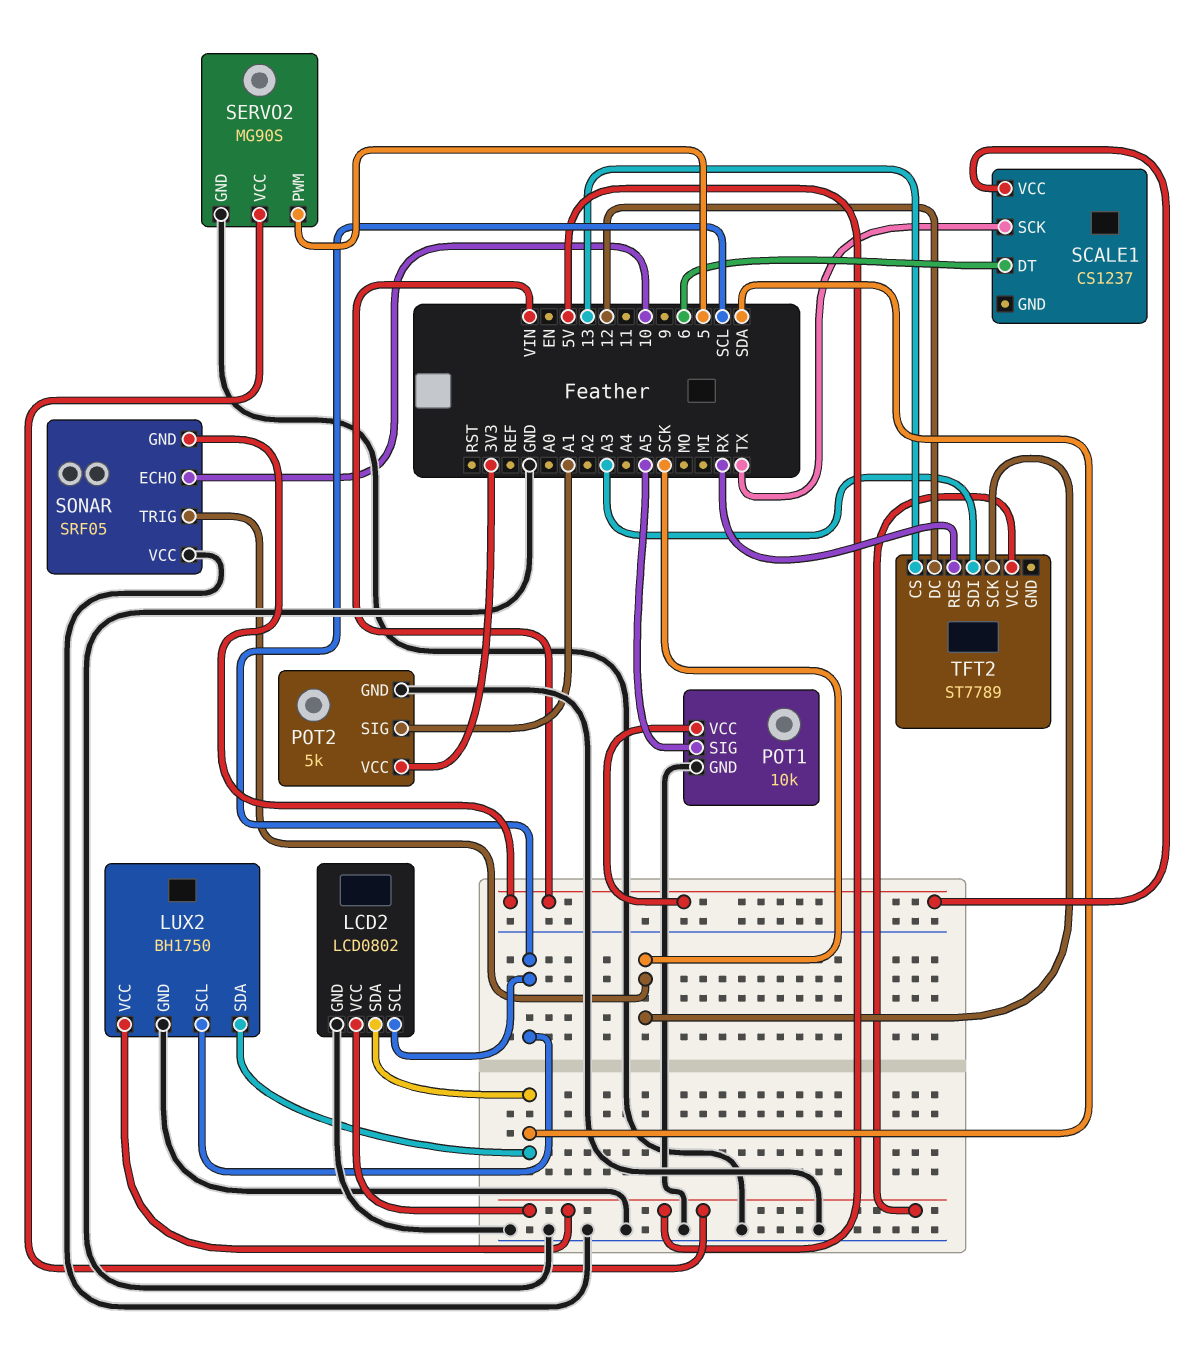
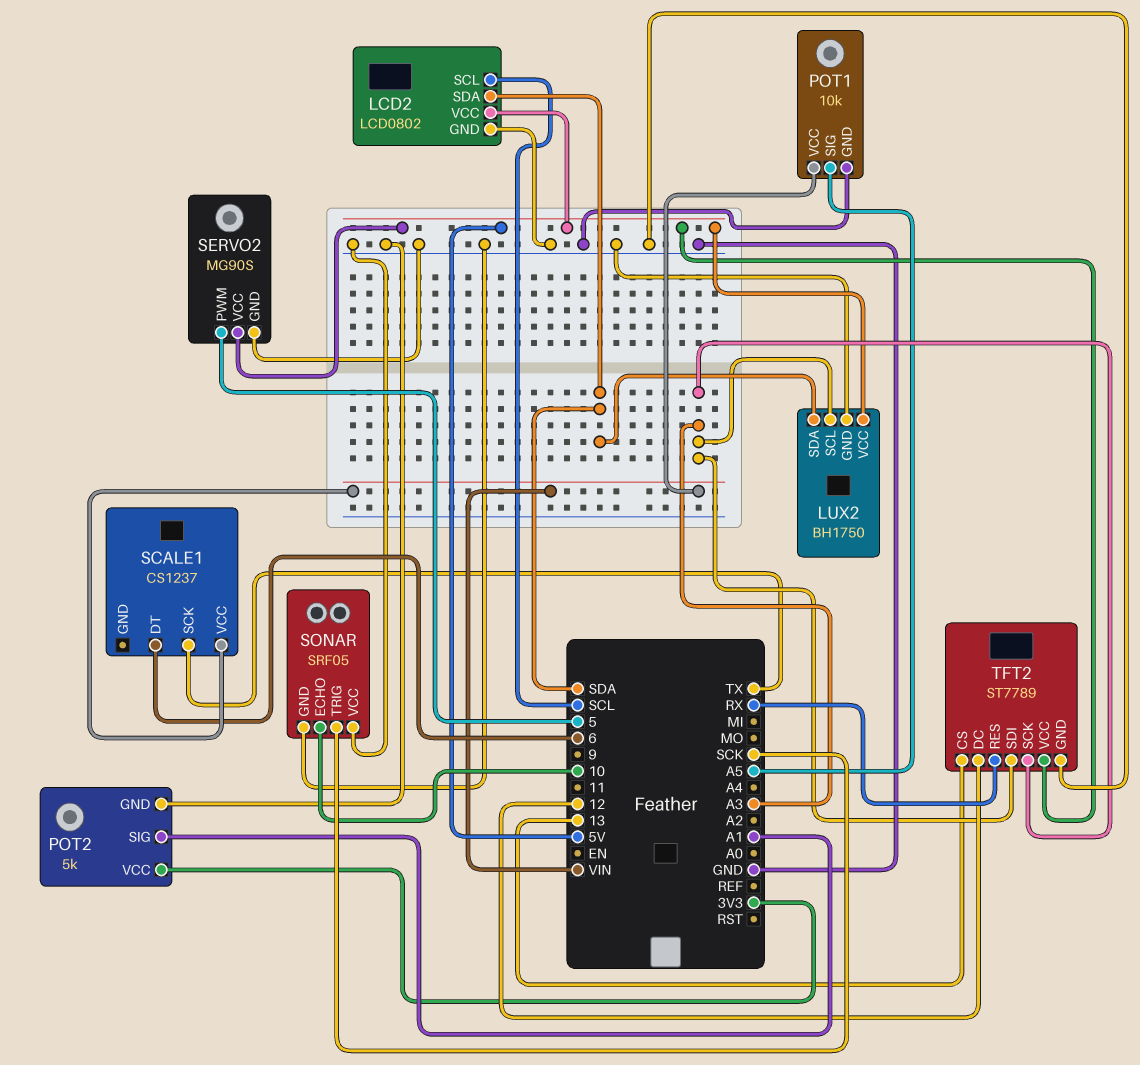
LUX2 pin SCL: SCL -> A3
SONAR pin GND: VIN -> GND
TFT2 pin GND: none -> GND
TFT2 pin SCK: SCK -> A3

